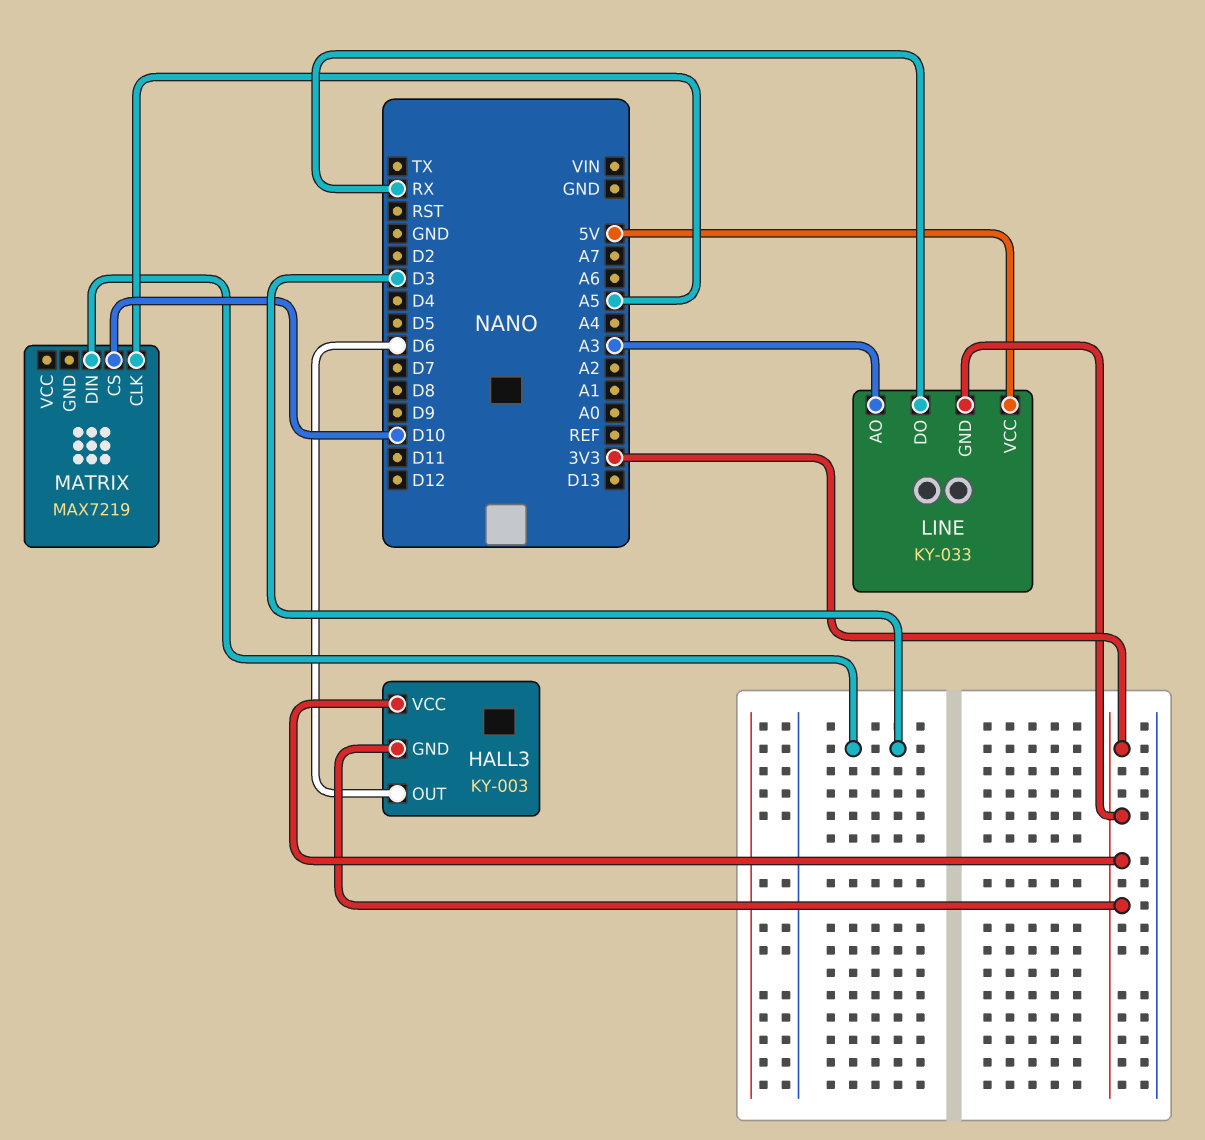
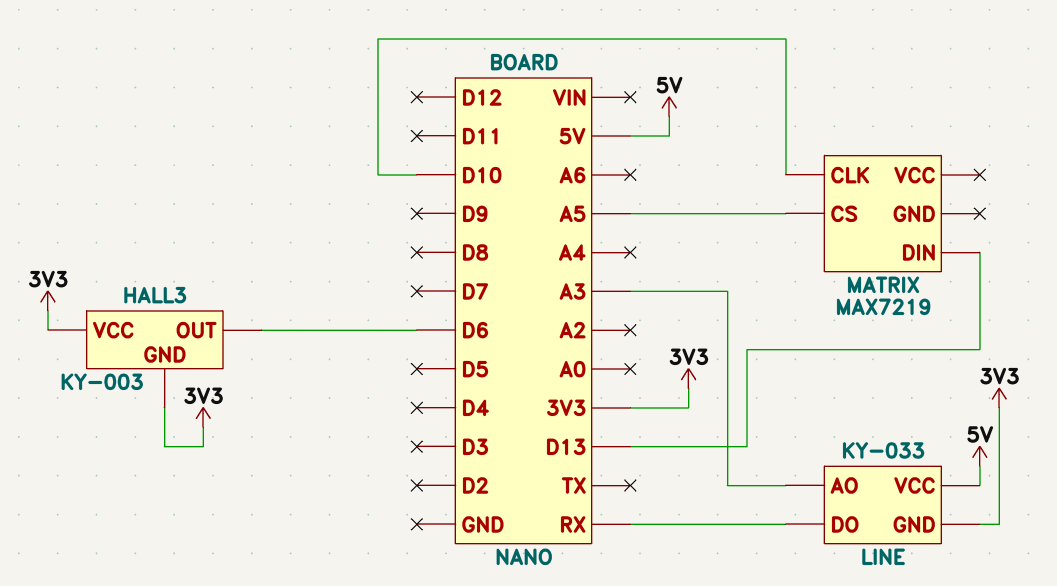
MATRIX pin CLK: A5 -> D10
MATRIX pin CS: D10 -> A5
MATRIX pin DIN: D3 -> D13

